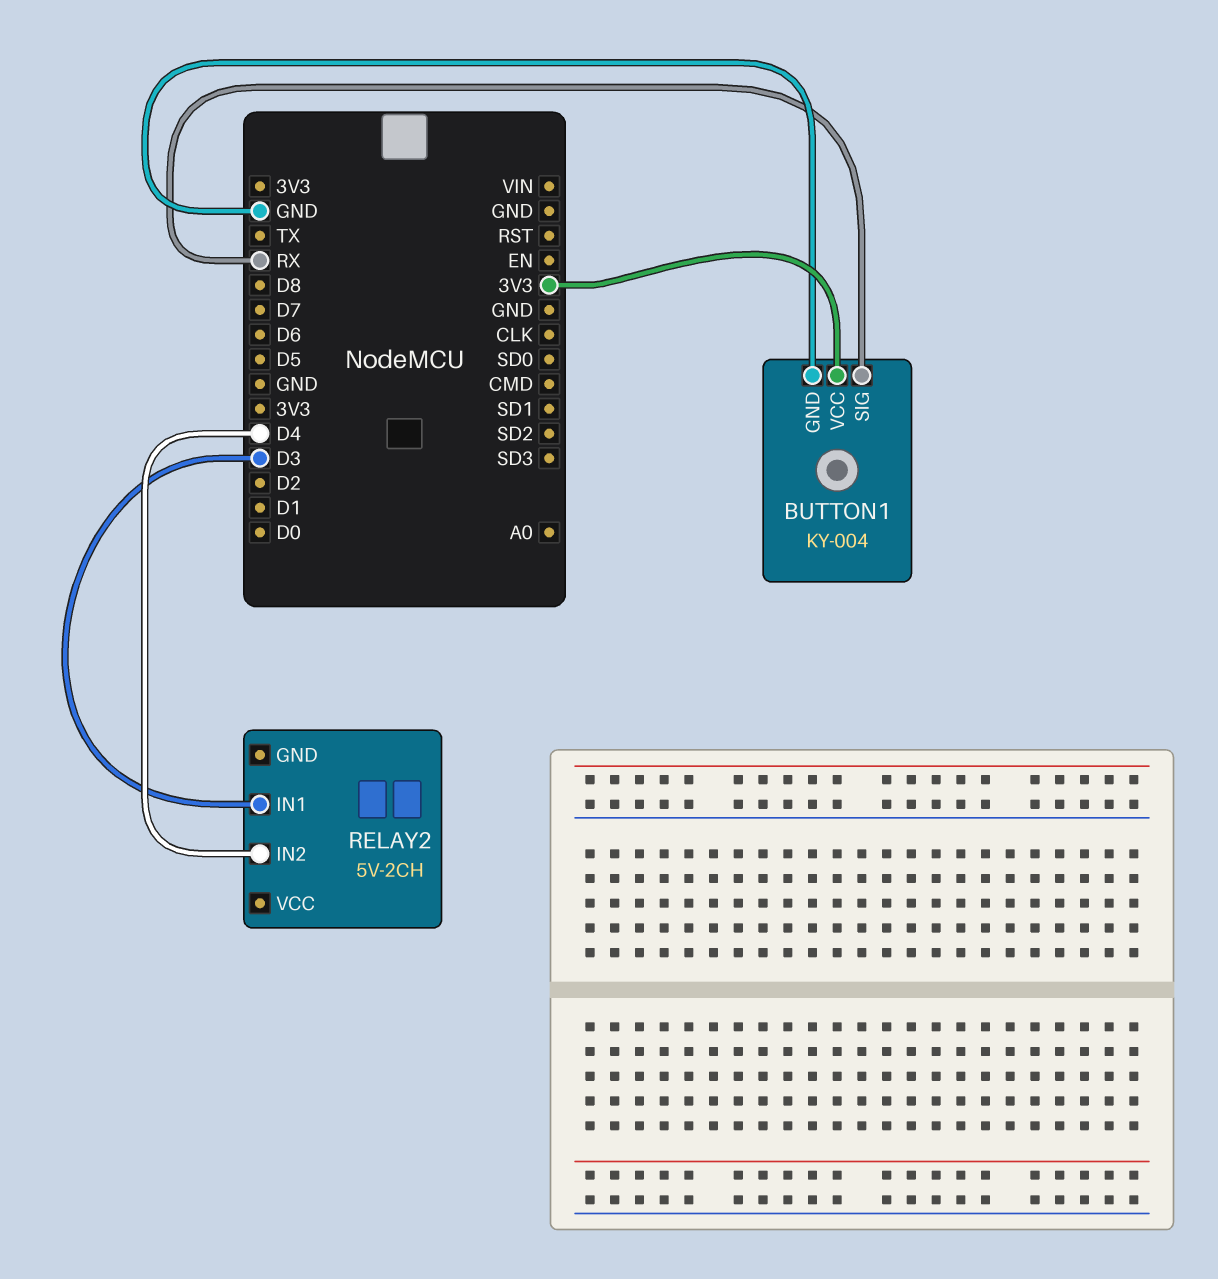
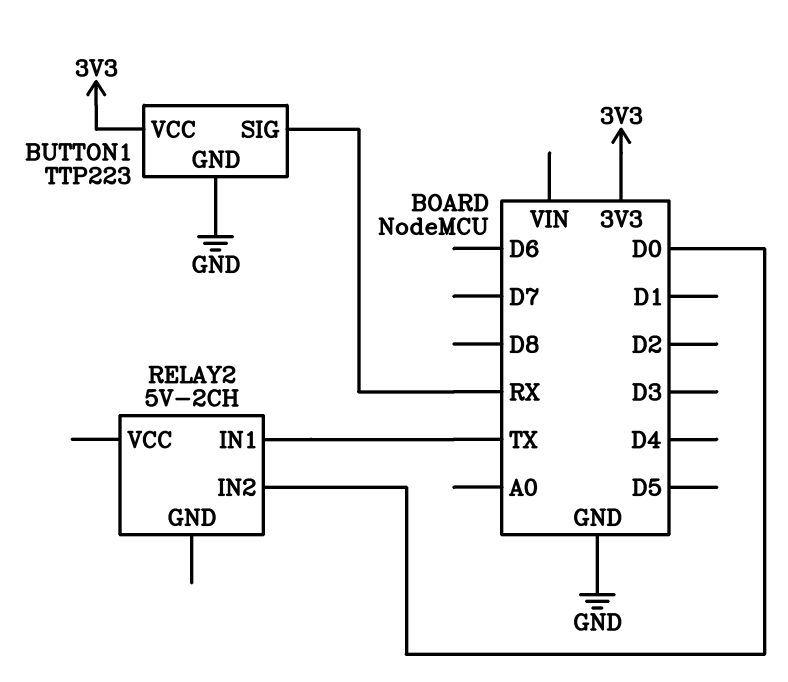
BUTTON1: KY-004 -> TTP223
RELAY2 pin IN1: D3 -> TX
RELAY2 pin IN2: D4 -> D0

